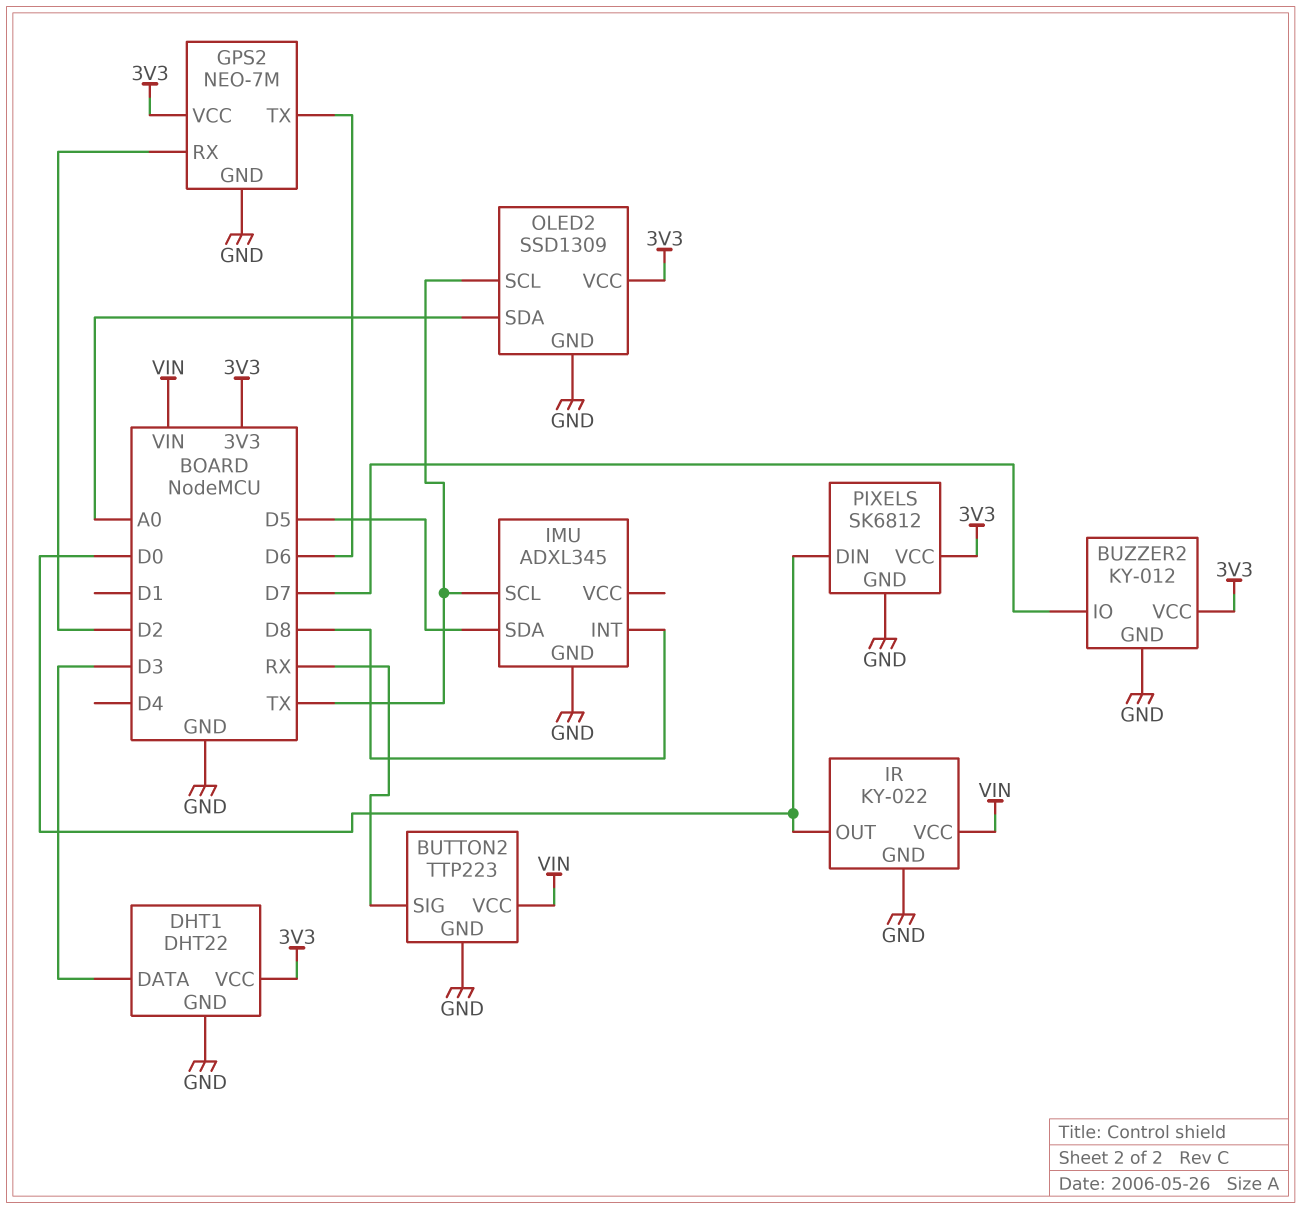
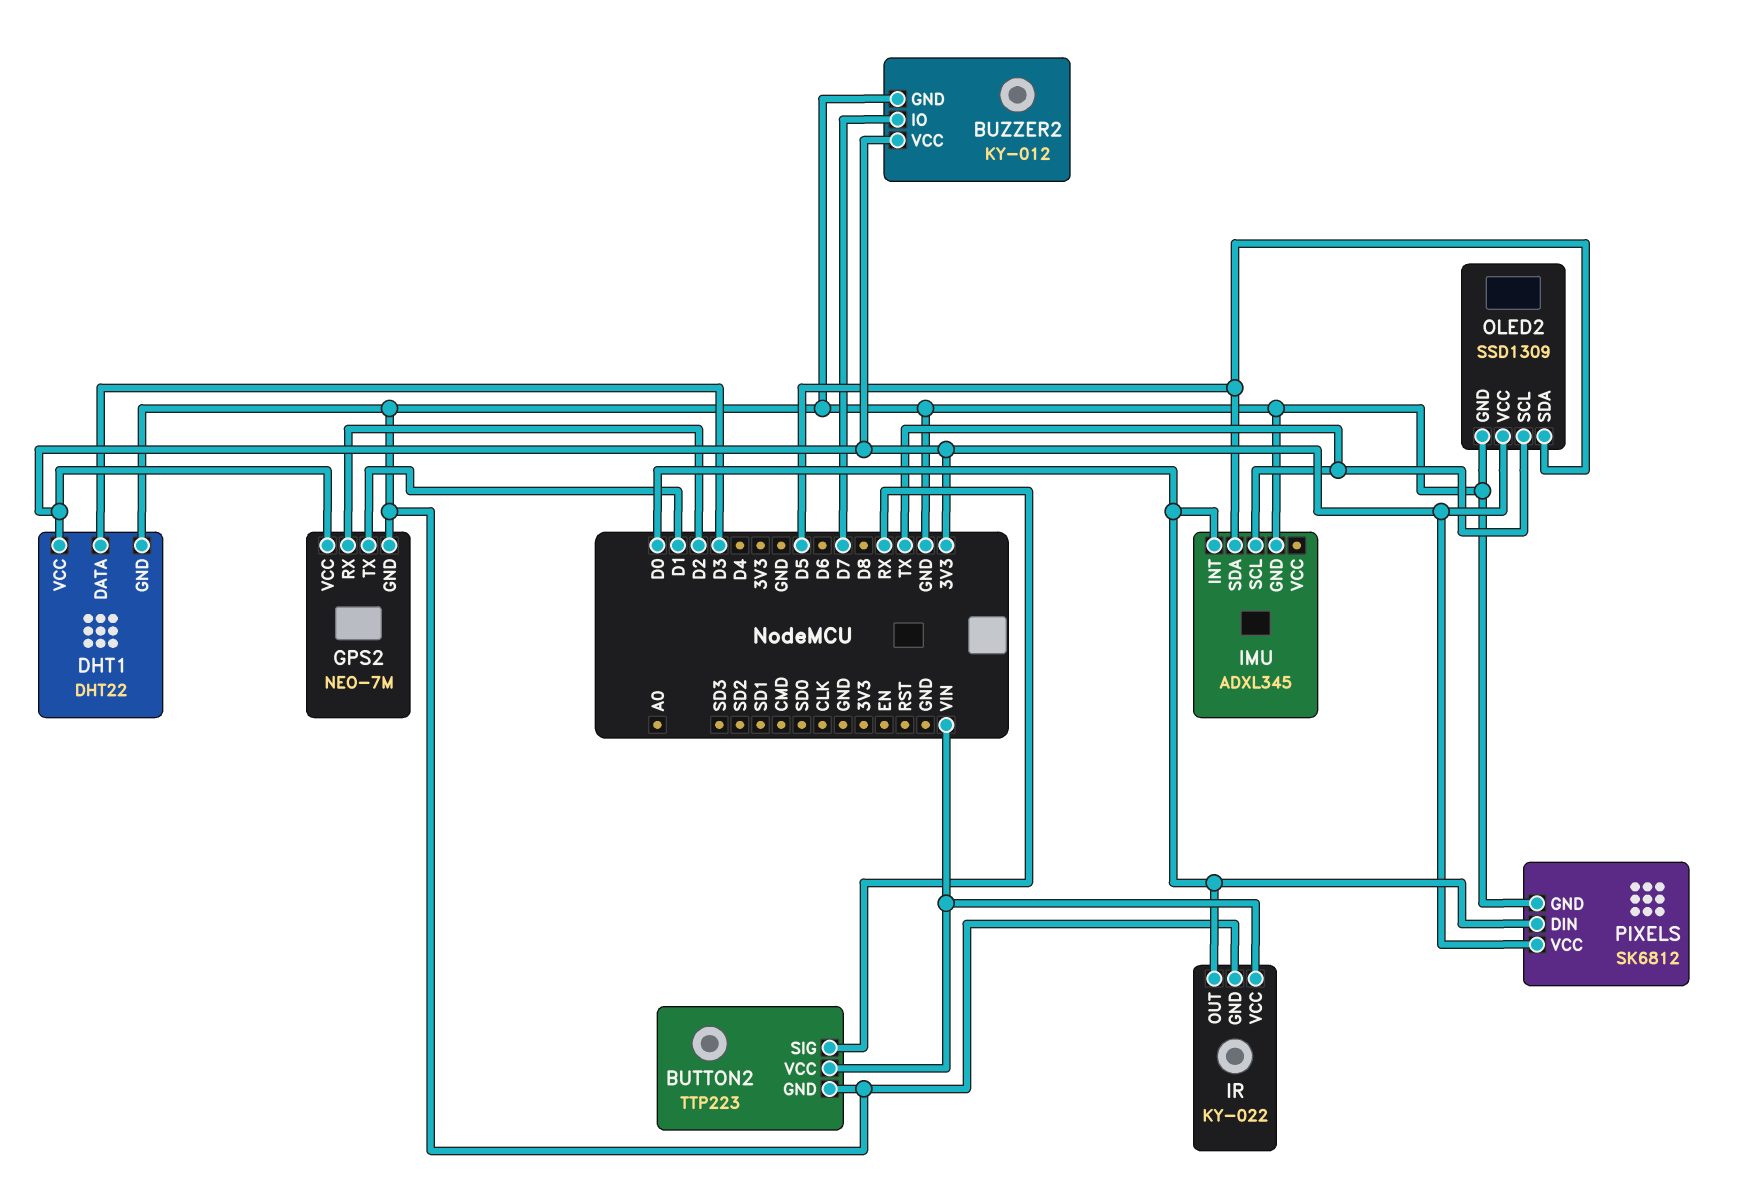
GPS2 pin TX: D6 -> D1
IMU pin INT: D8 -> D0
OLED2 pin SDA: A0 -> D5

